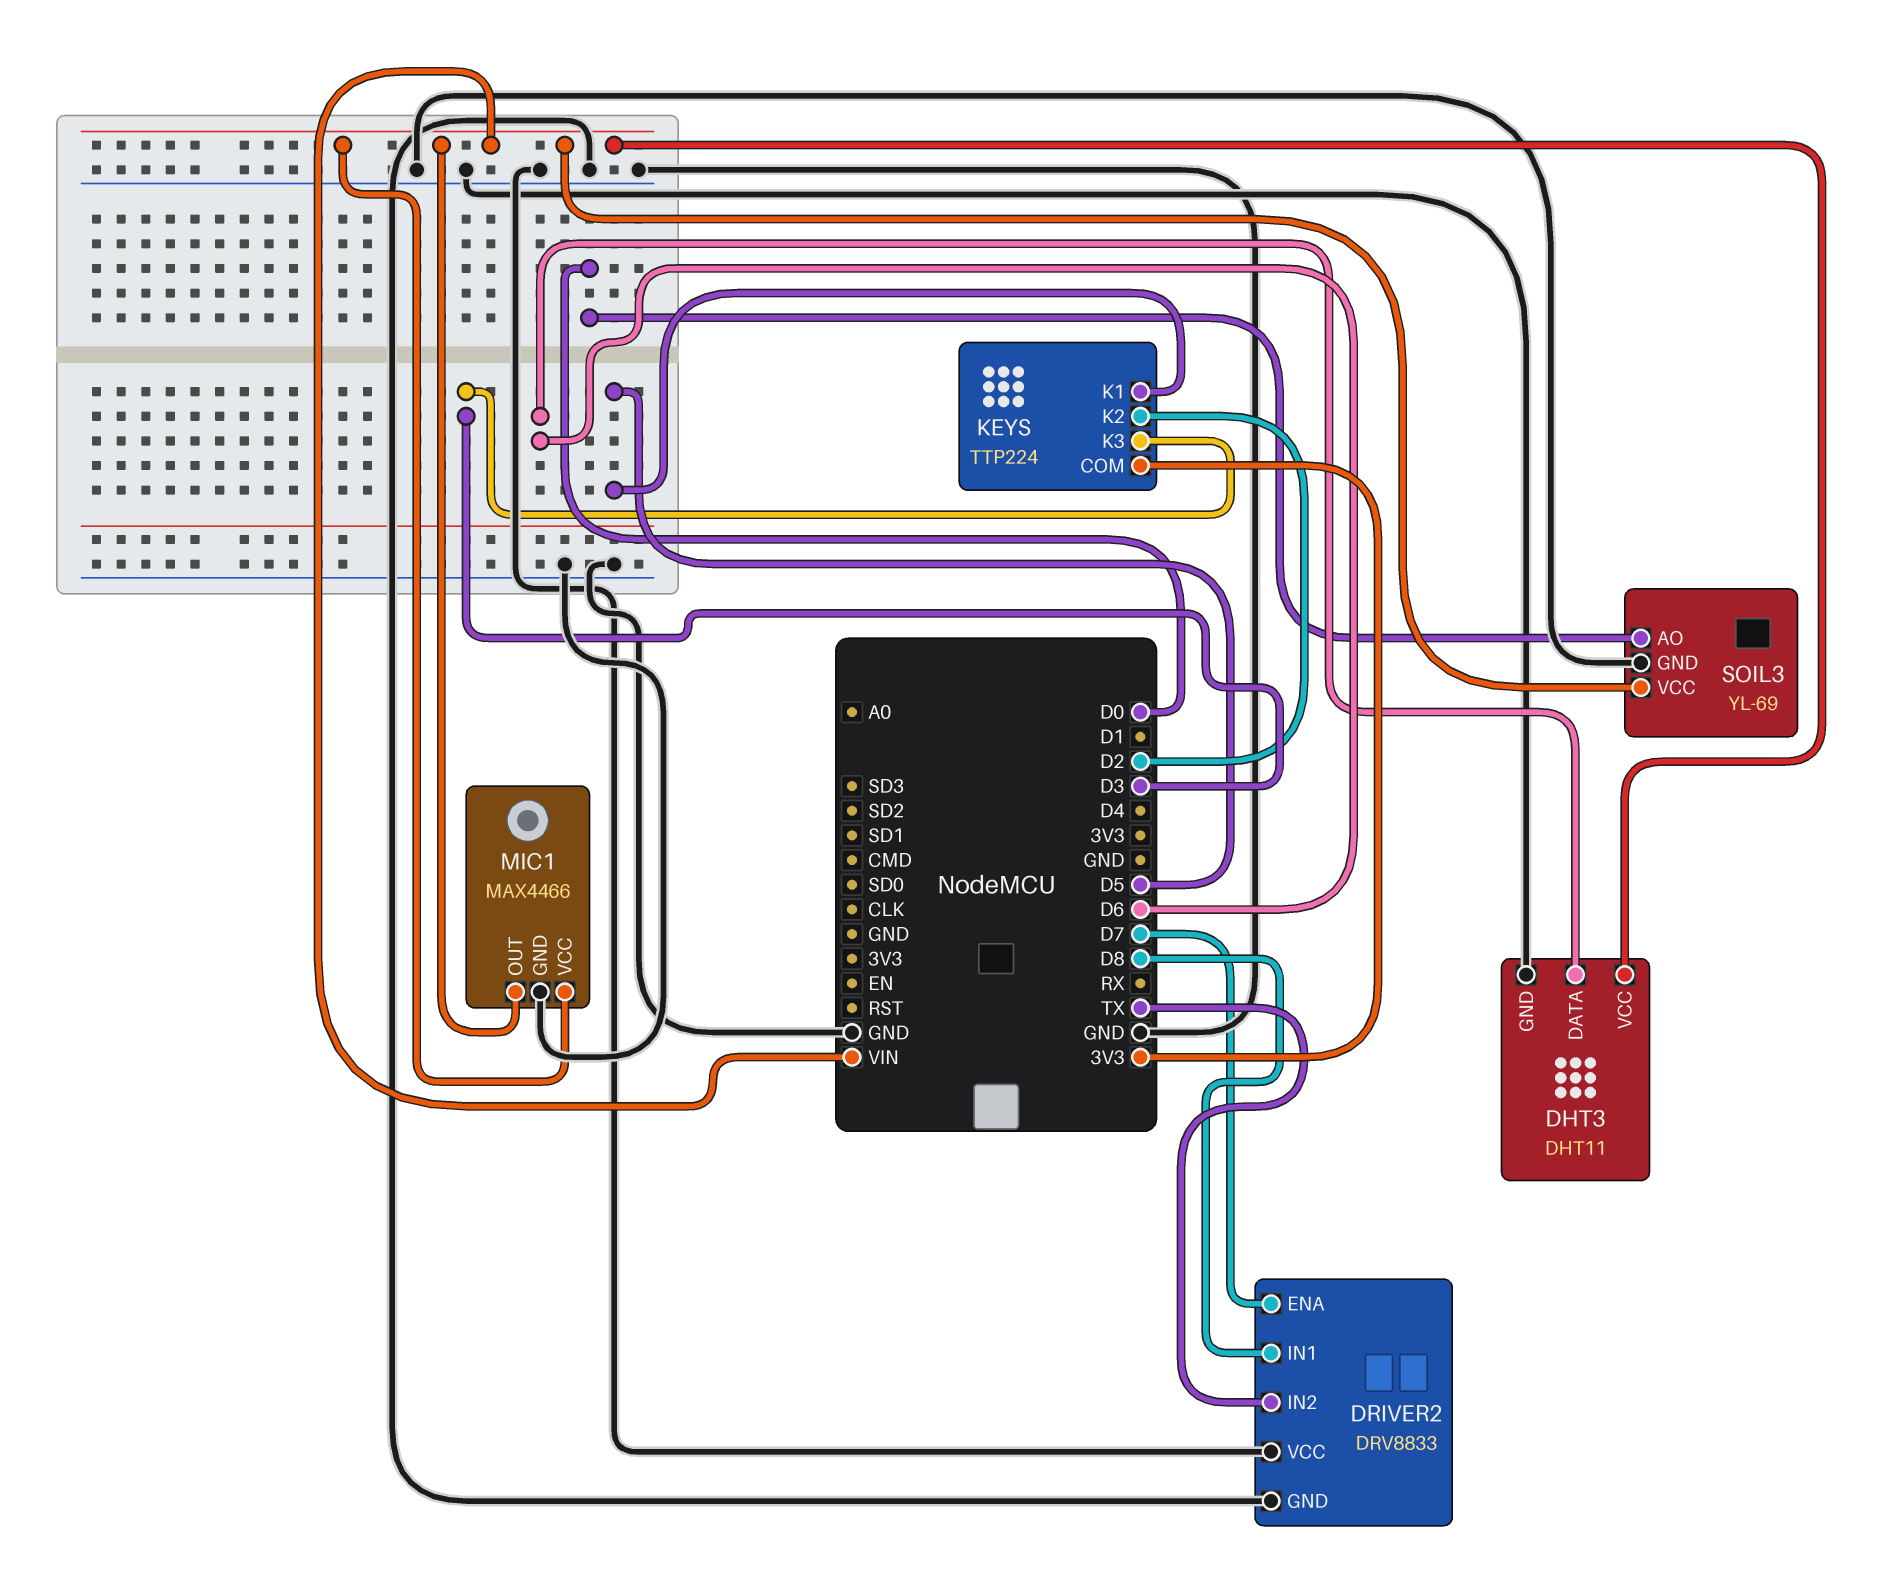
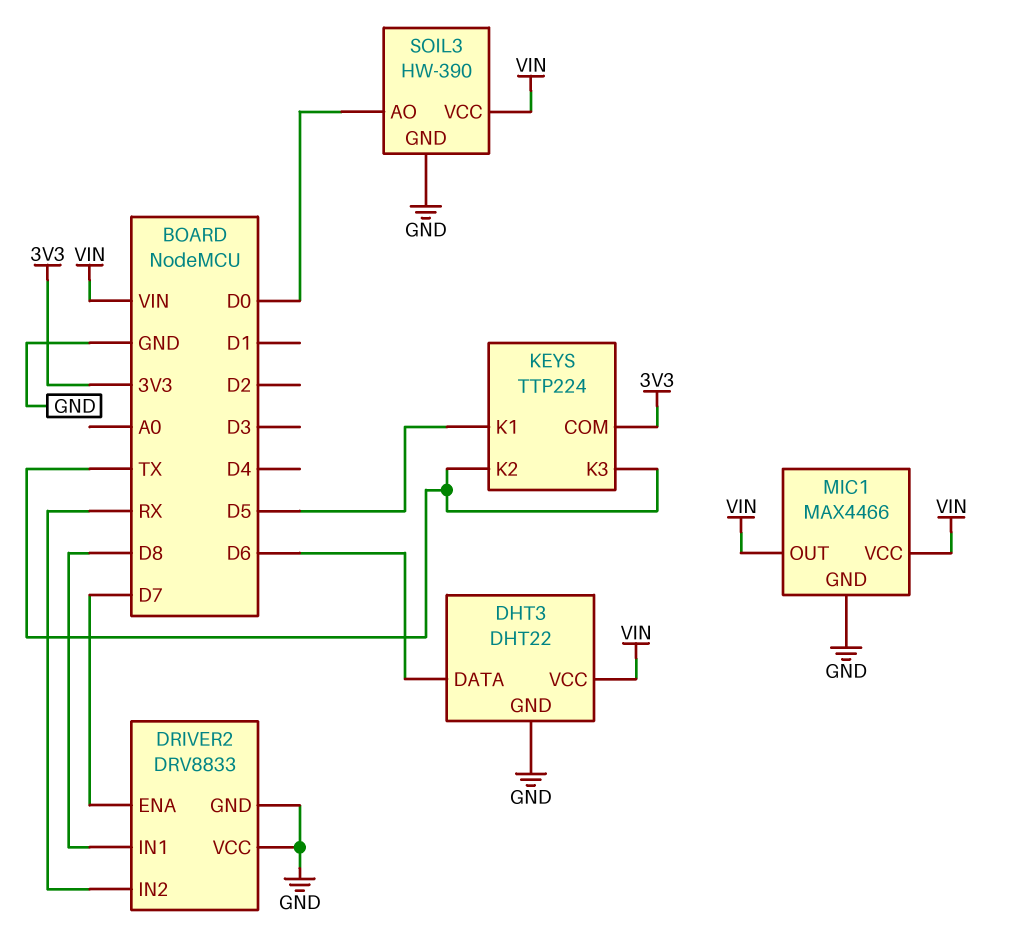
DHT3: DHT11 -> DHT22
DRIVER2 pin IN2: TX -> RX
KEYS pin K2: D2 -> TX
KEYS pin K3: D3 -> TX
SOIL3: YL-69 -> HW-390

